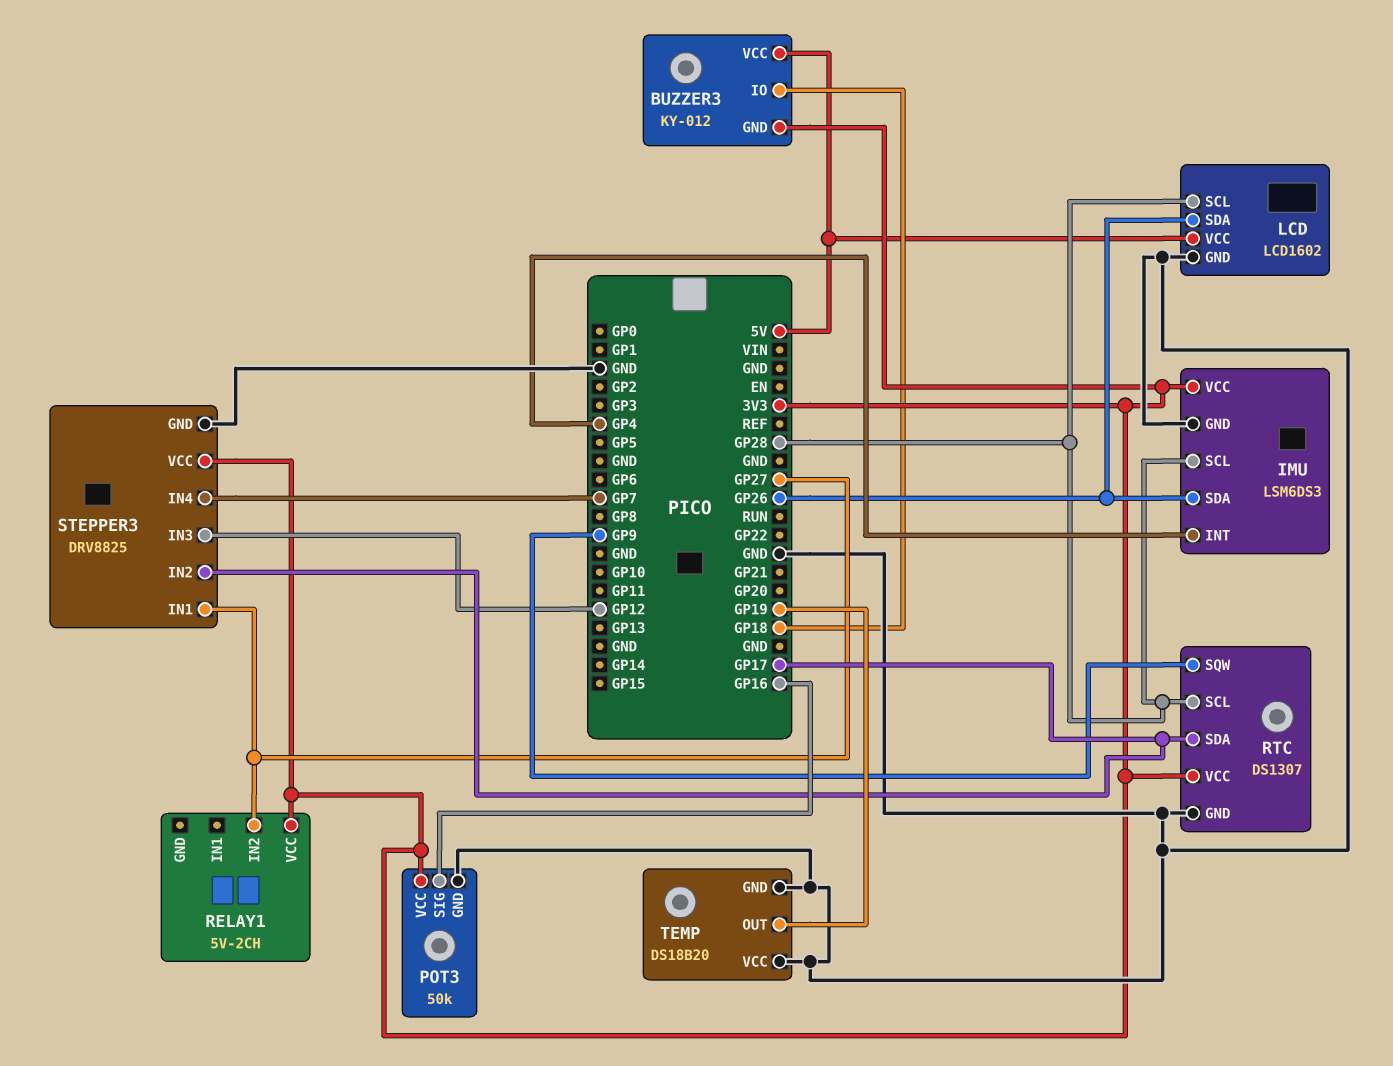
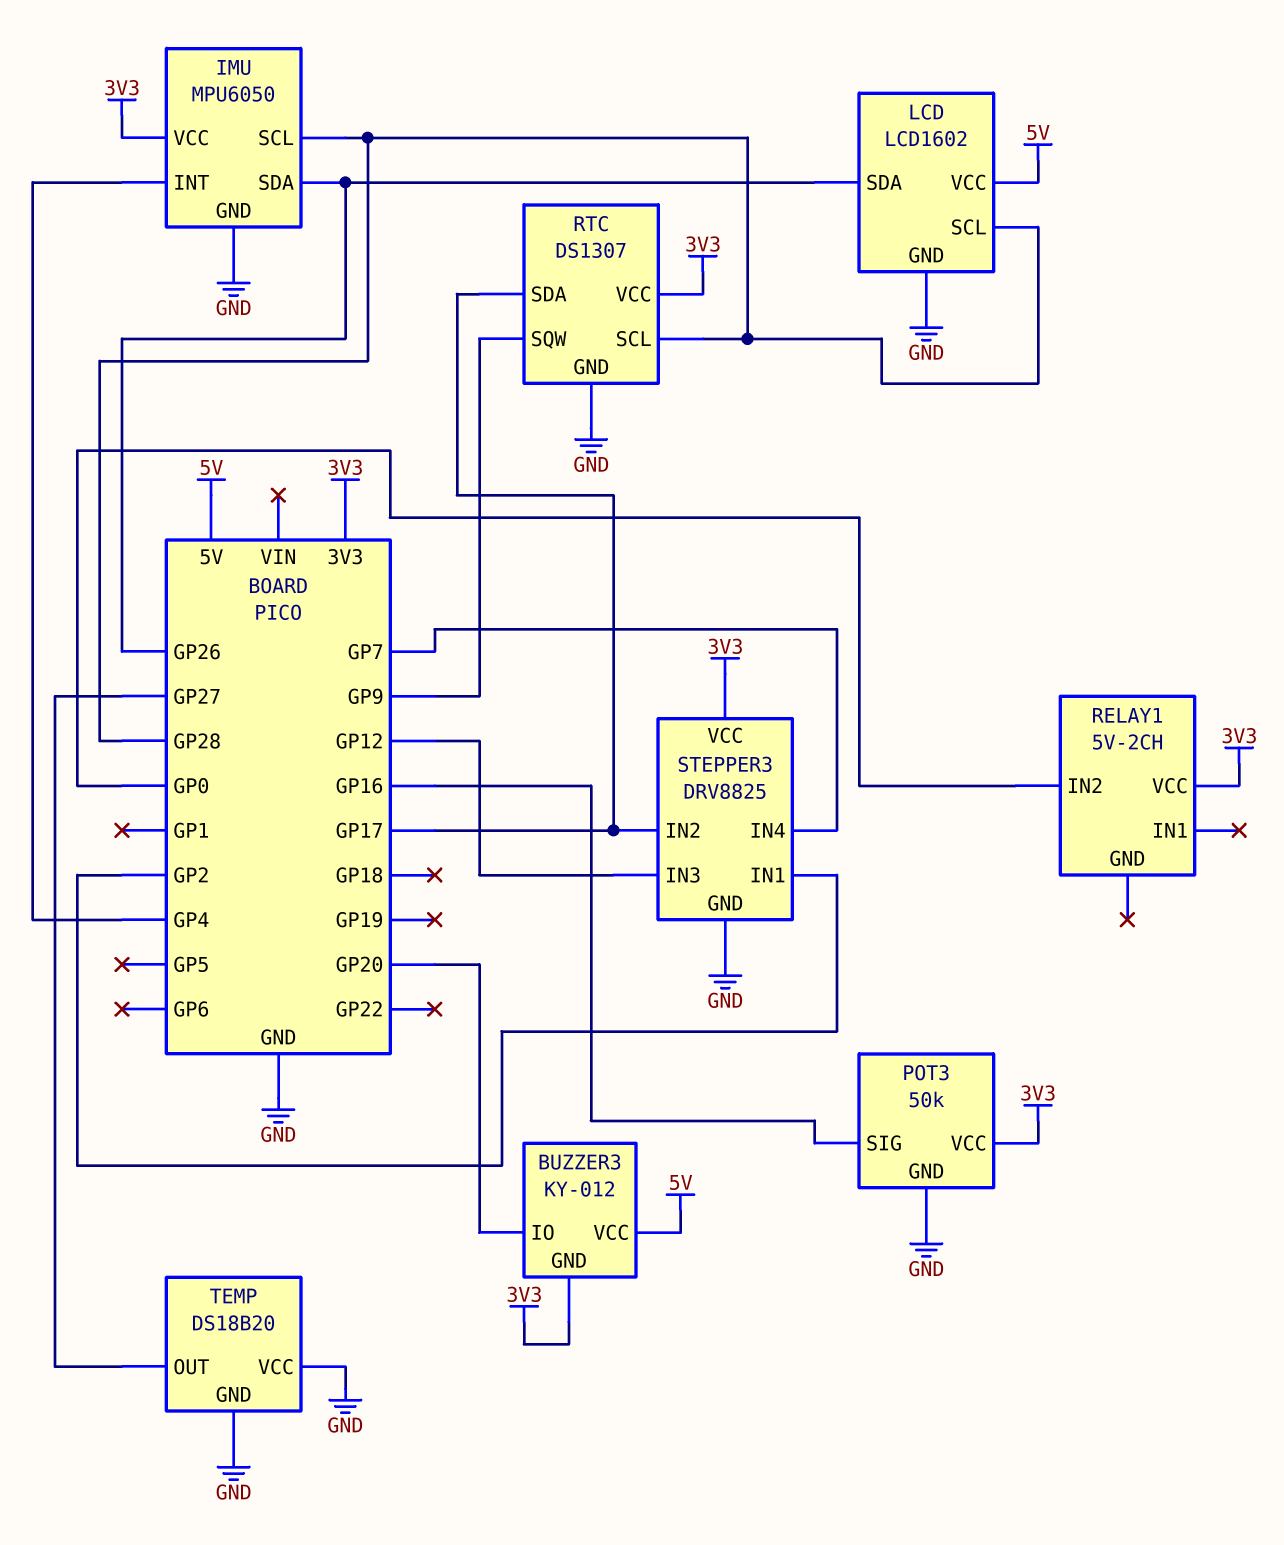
BUZZER3 pin IO: GP18 -> GP20
IMU: LSM6DS3 -> MPU6050
RELAY1 pin IN2: GP27 -> GP0
STEPPER3 pin IN1: GP27 -> GP2
TEMP pin OUT: GP19 -> GP27

